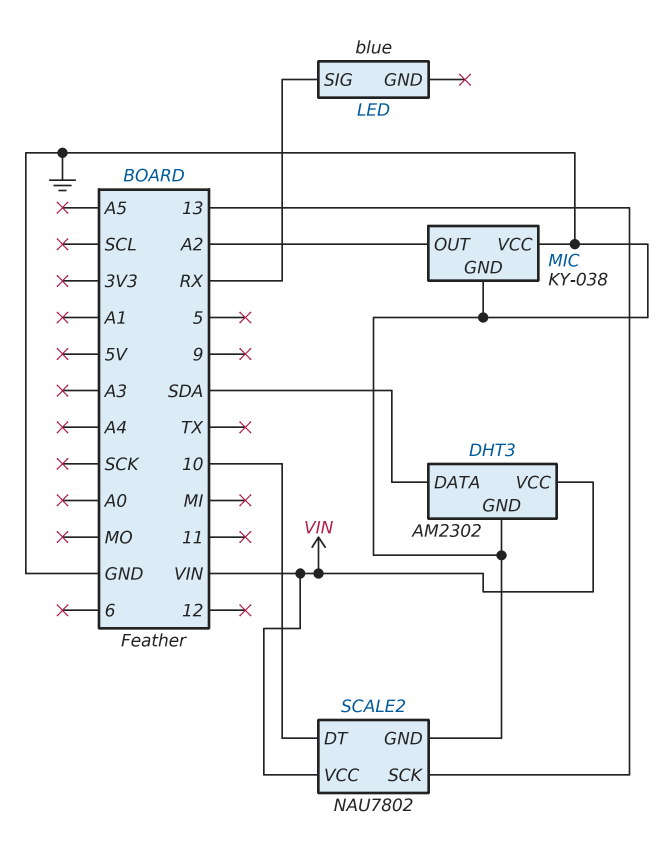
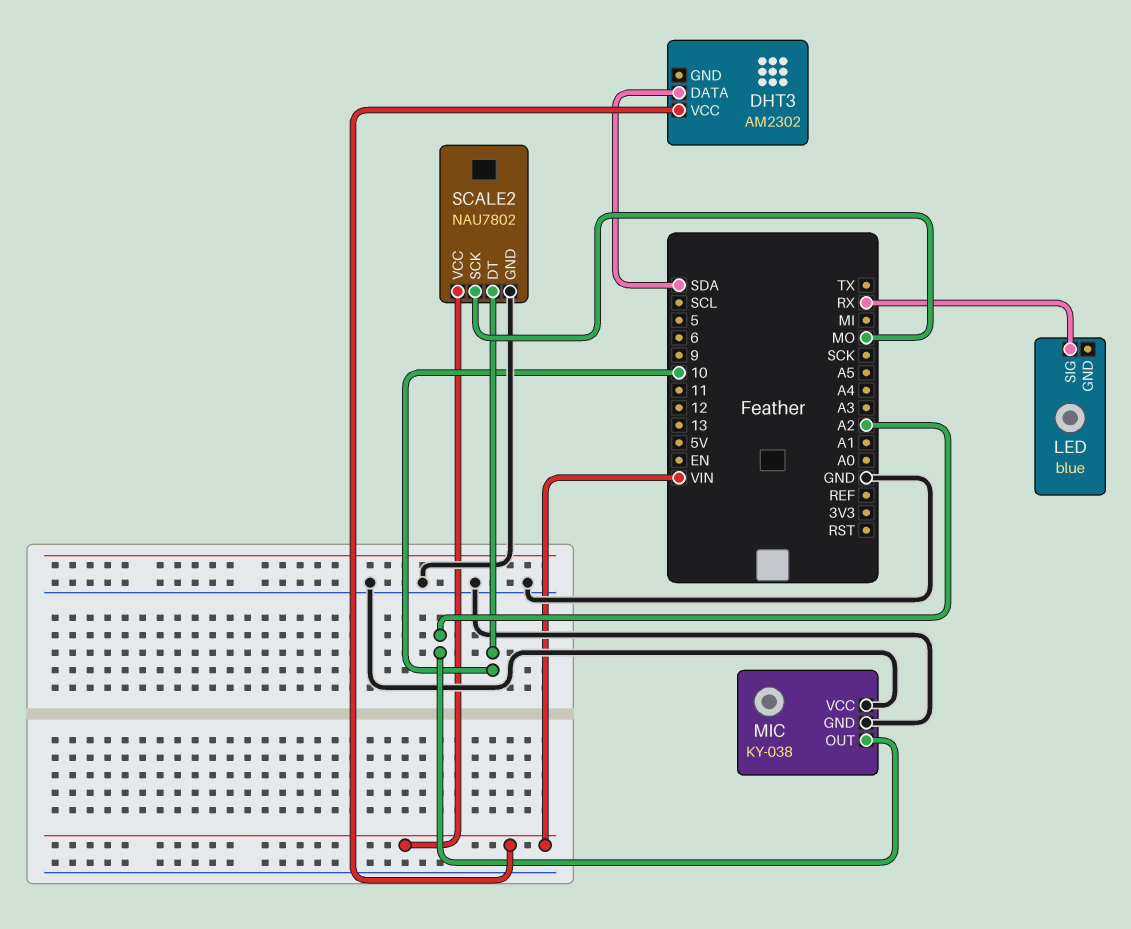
DHT3 pin GND: GND -> none
SCALE2 pin SCK: 13 -> MO

